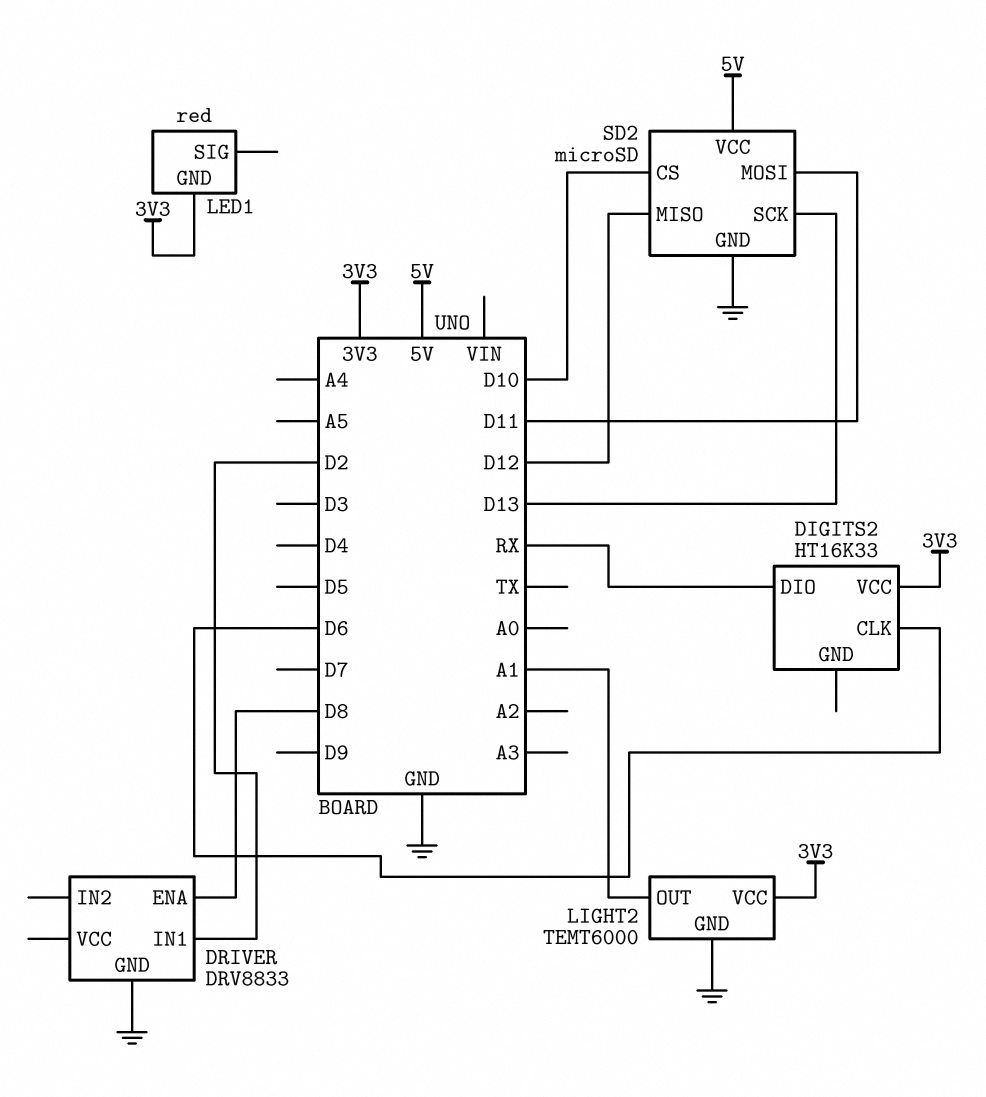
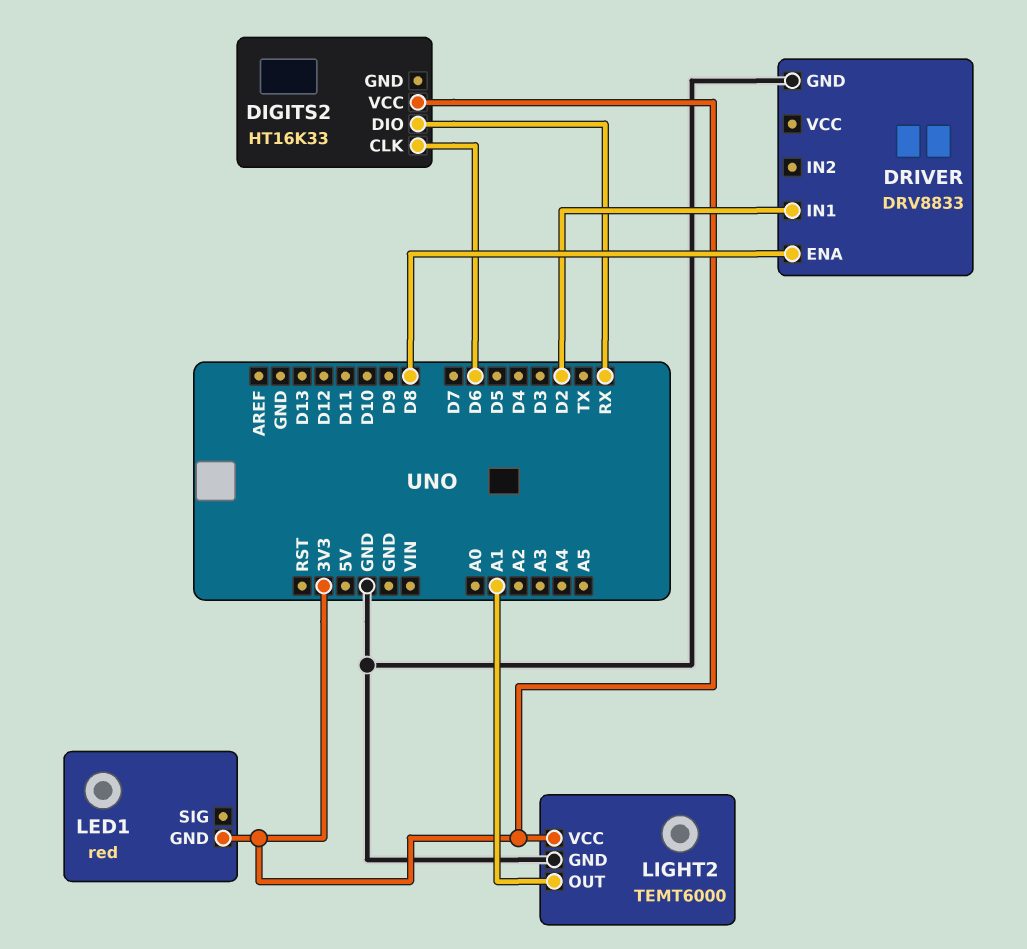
SD2: microSD -> none
SD2 pin CS: D10 -> none
SD2 pin GND: GND -> none
SD2 pin MISO: D12 -> none
SD2 pin MOSI: D11 -> none
SD2 pin SCK: D13 -> none
SD2 pin VCC: 5V -> none

